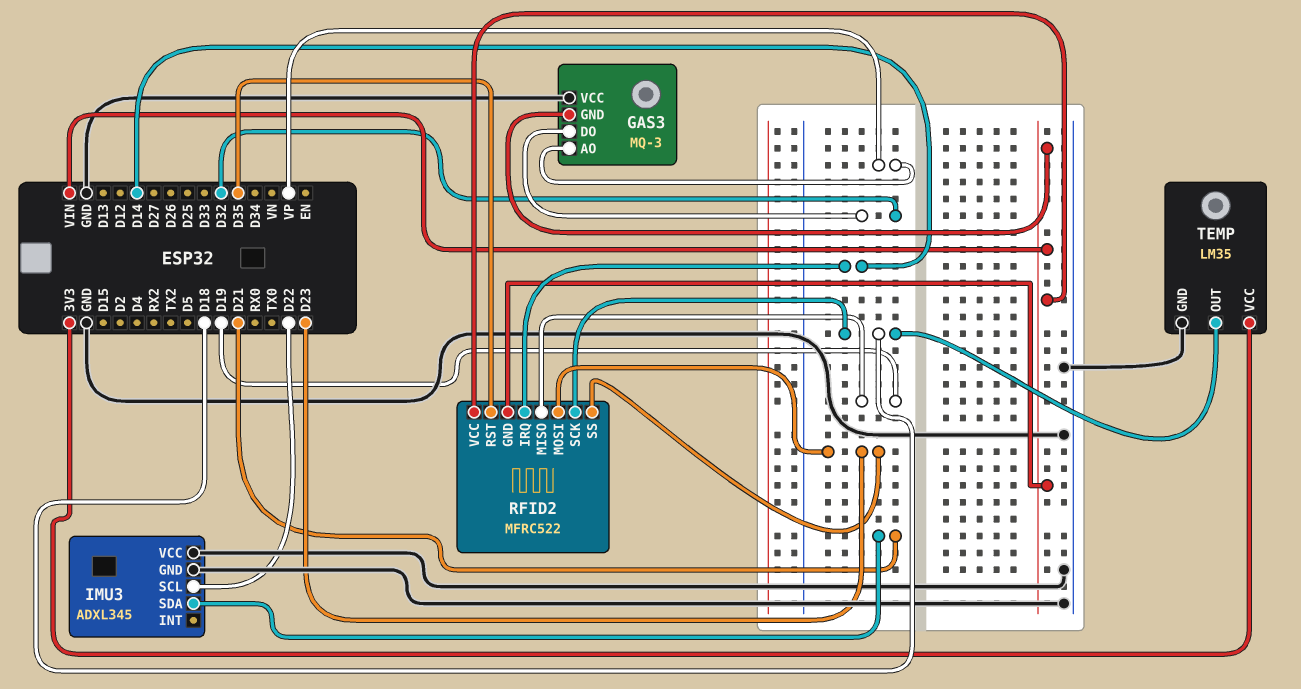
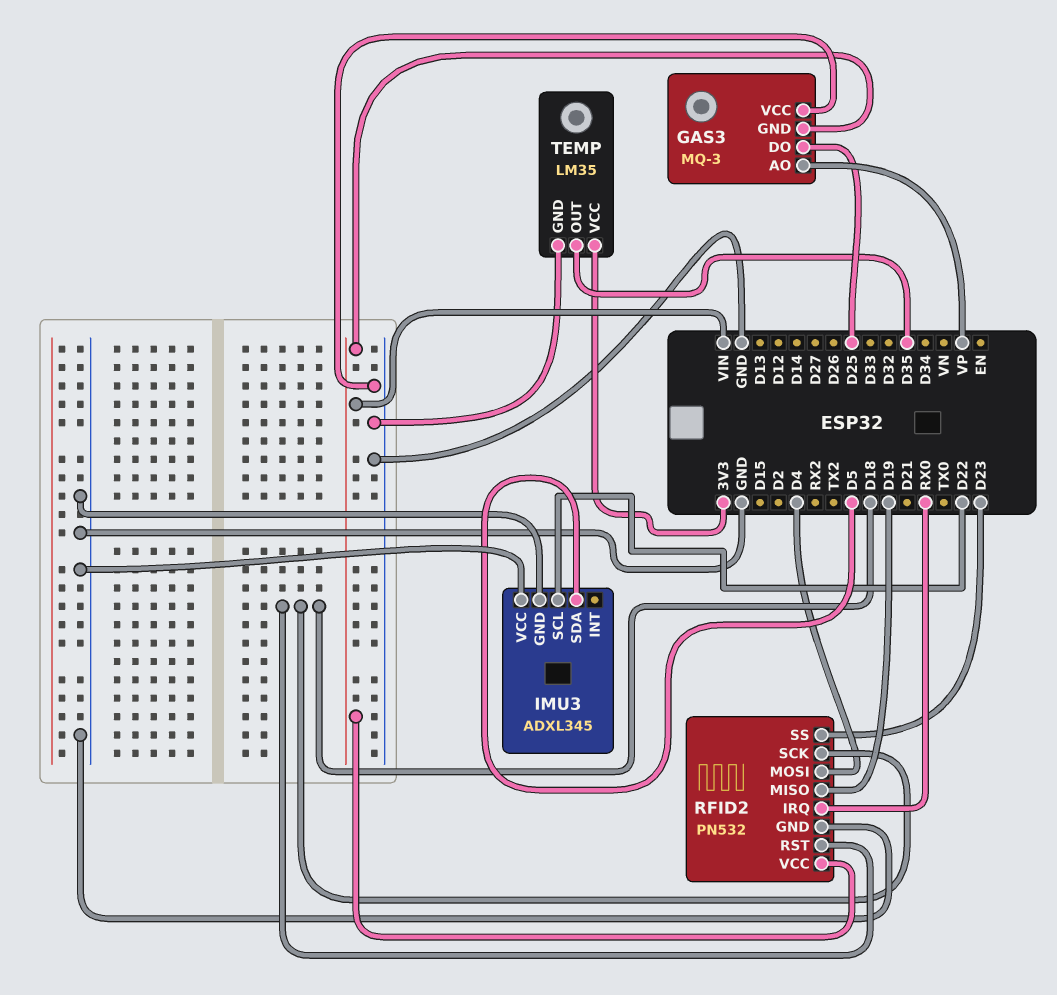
GAS3 pin DO: D32 -> D25
IMU3 pin SDA: D21 -> D5
RFID2: MFRC522 -> PN532
RFID2 pin GND: VIN -> GND
RFID2 pin IRQ: D14 -> RX0
RFID2 pin MOSI: D23 -> D4
RFID2 pin RST: D35 -> D18
TEMP pin OUT: D18 -> D35

